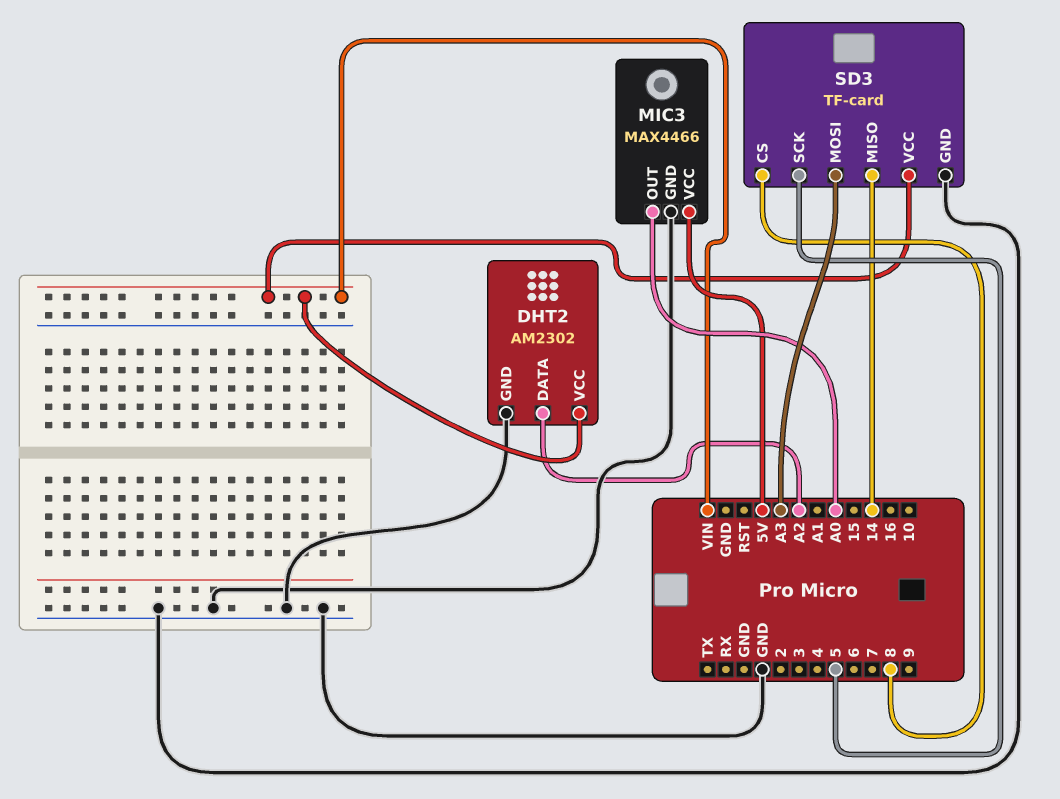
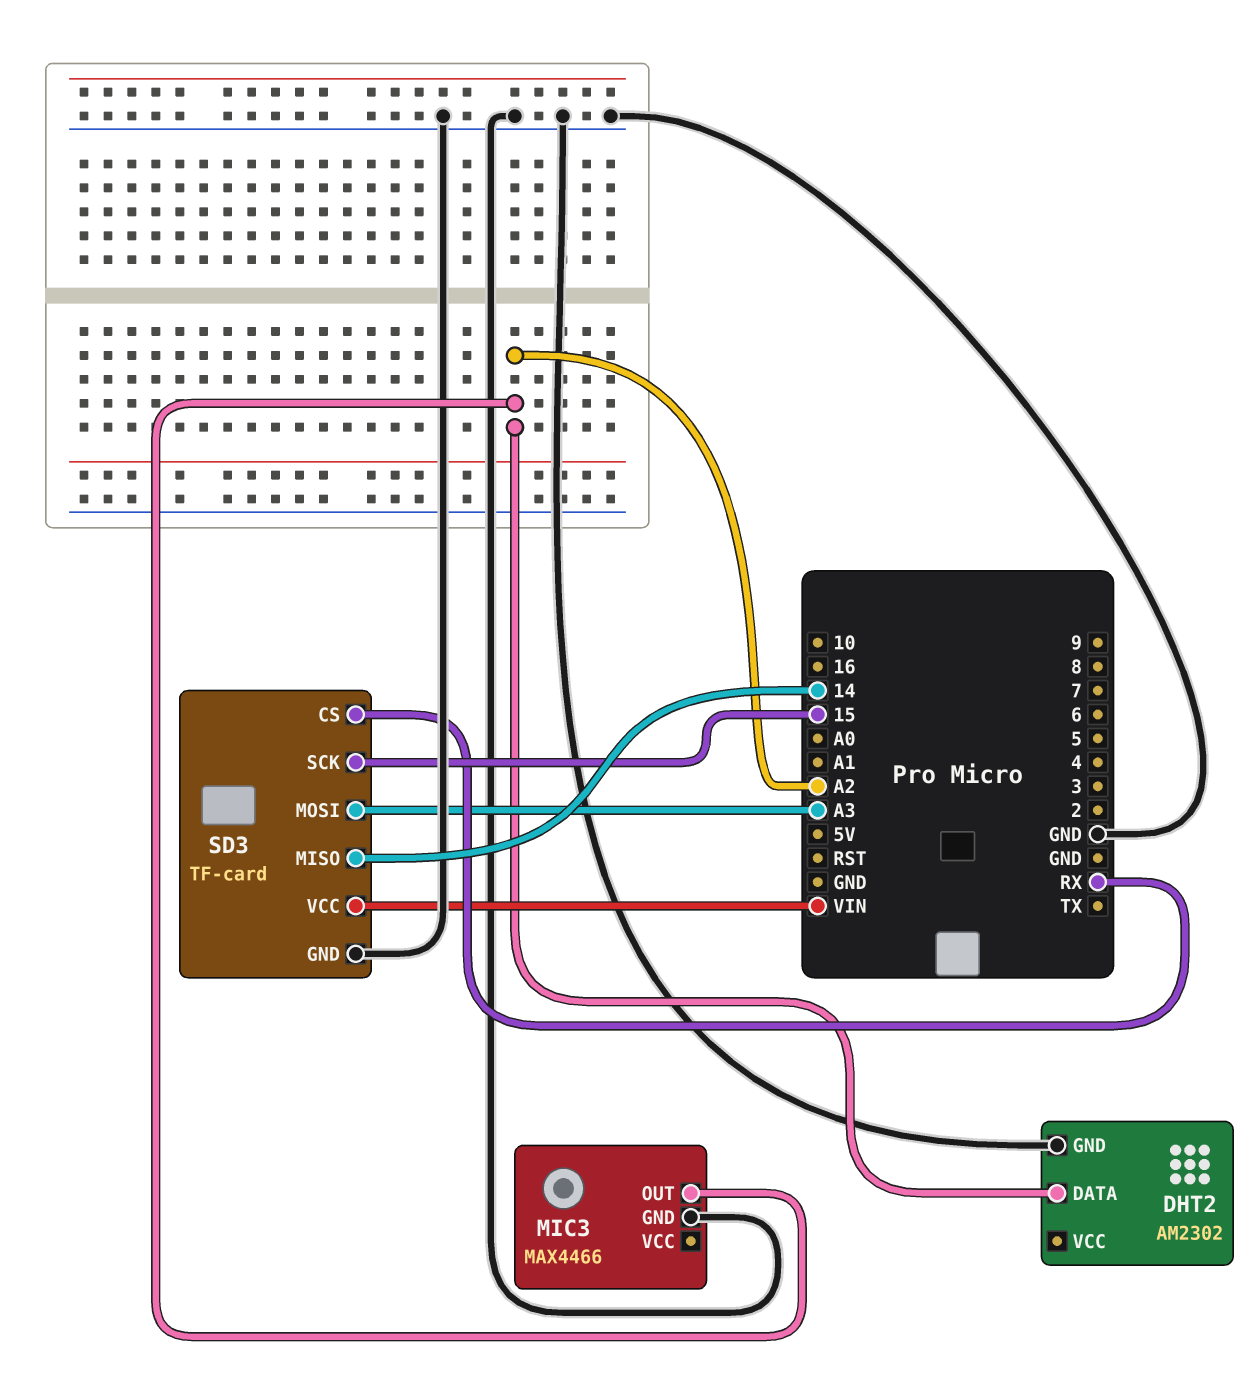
DHT2 pin VCC: VIN -> none
MIC3 pin OUT: A0 -> A2
MIC3 pin VCC: 5V -> none
SD3 pin CS: 8 -> RX
SD3 pin SCK: 5 -> 15

